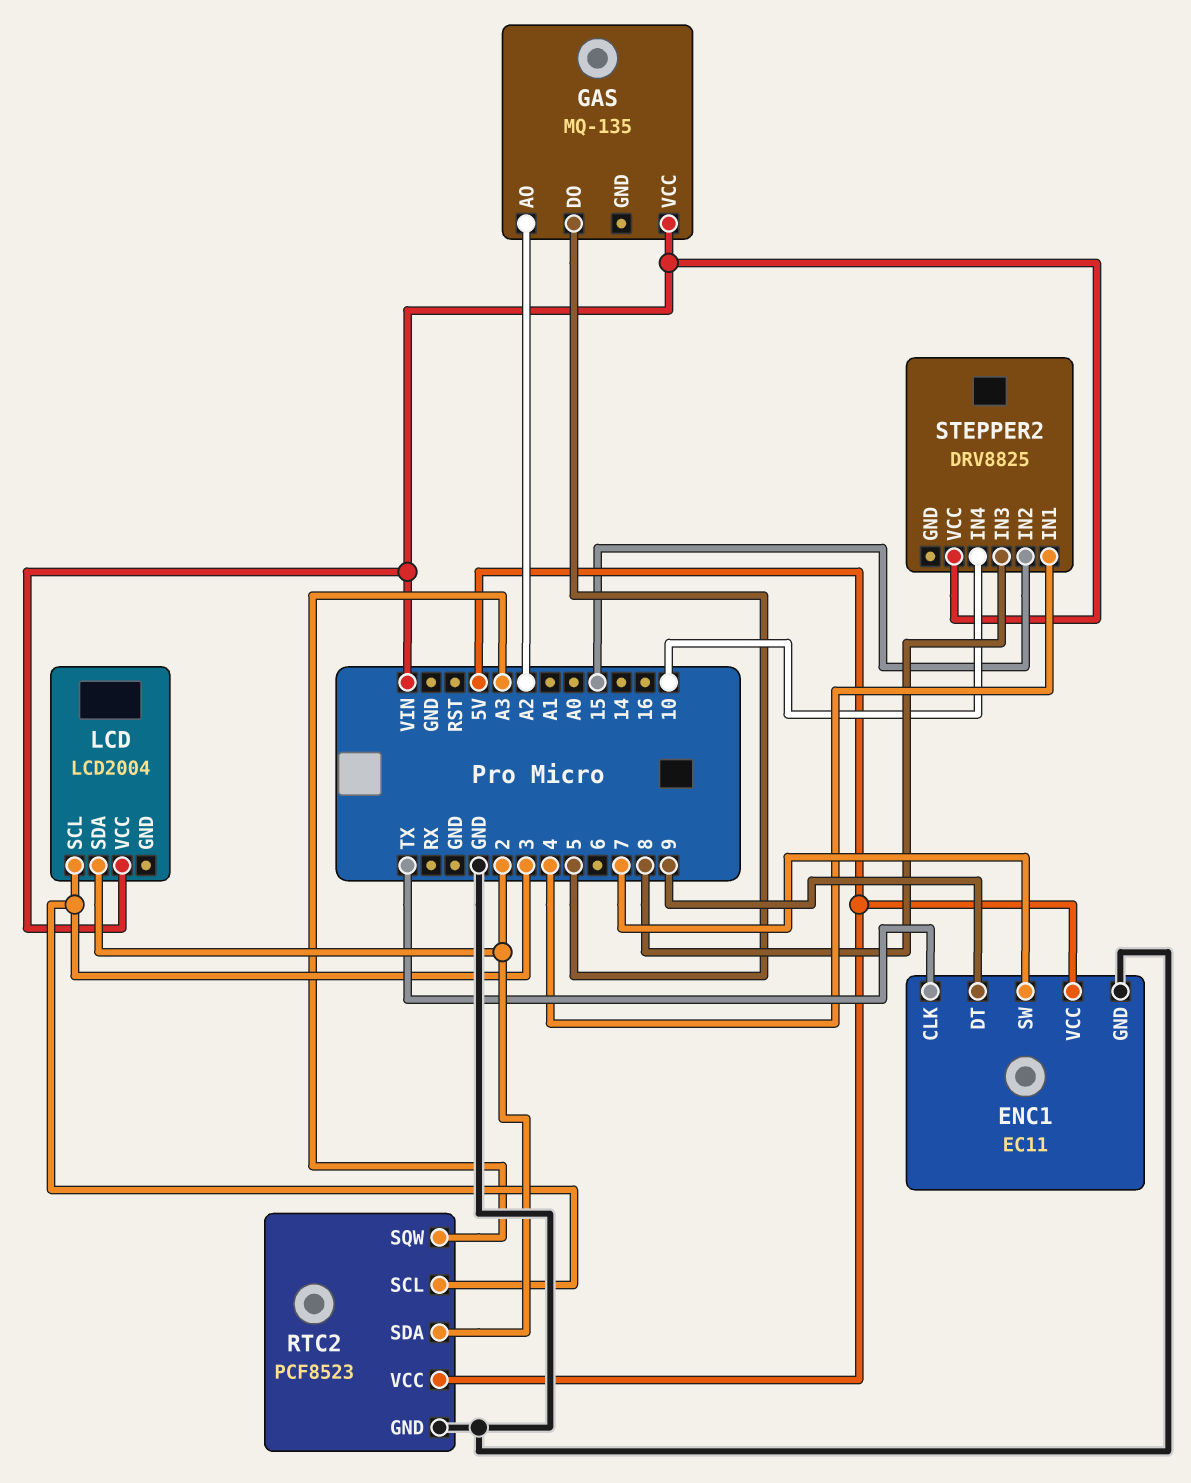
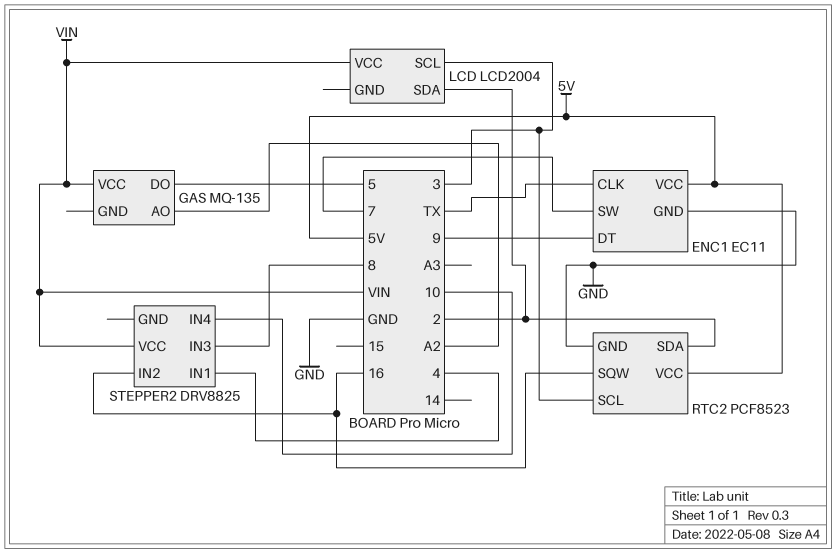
RTC2 pin SQW: A3 -> 16
STEPPER2 pin IN2: 15 -> 16

